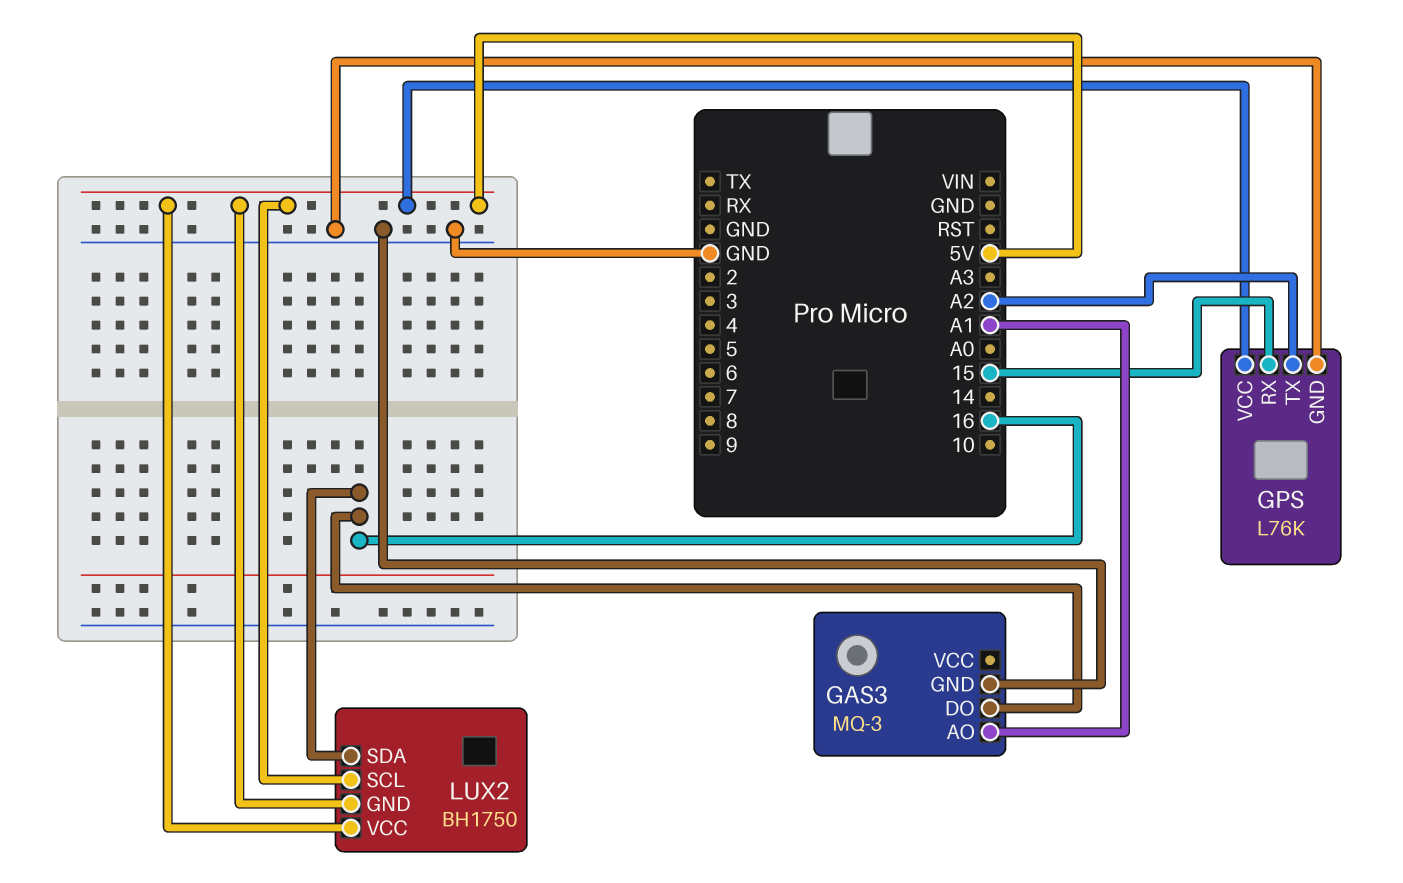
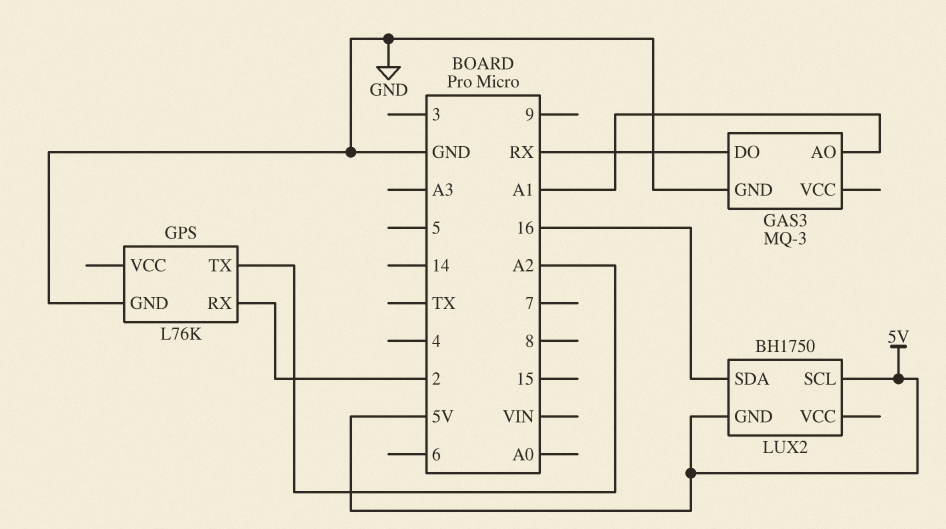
GAS3 pin DO: 16 -> RX
GPS pin RX: 15 -> 2
GPS pin VCC: 5V -> none
LUX2 pin VCC: 5V -> none

